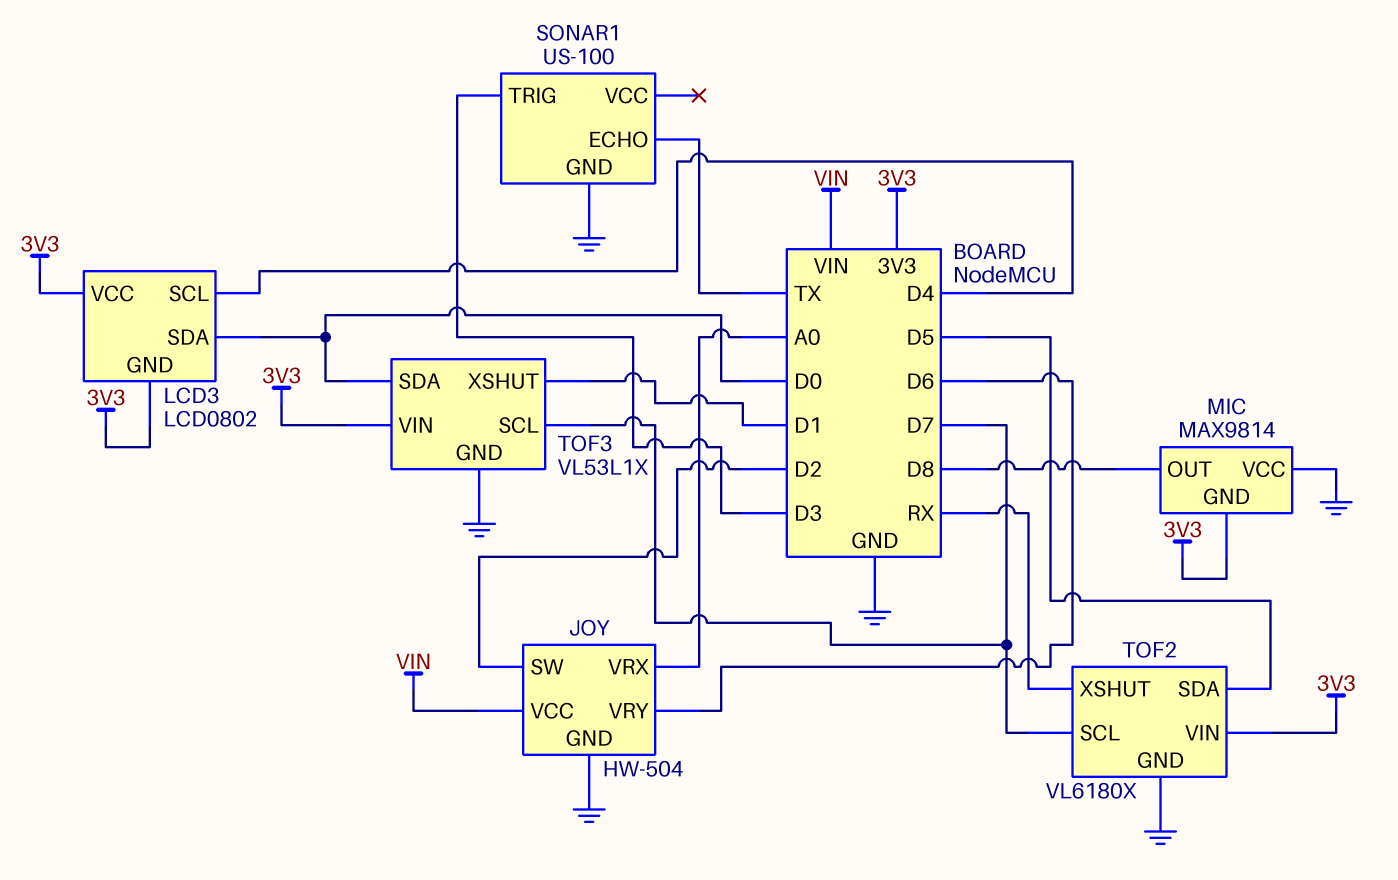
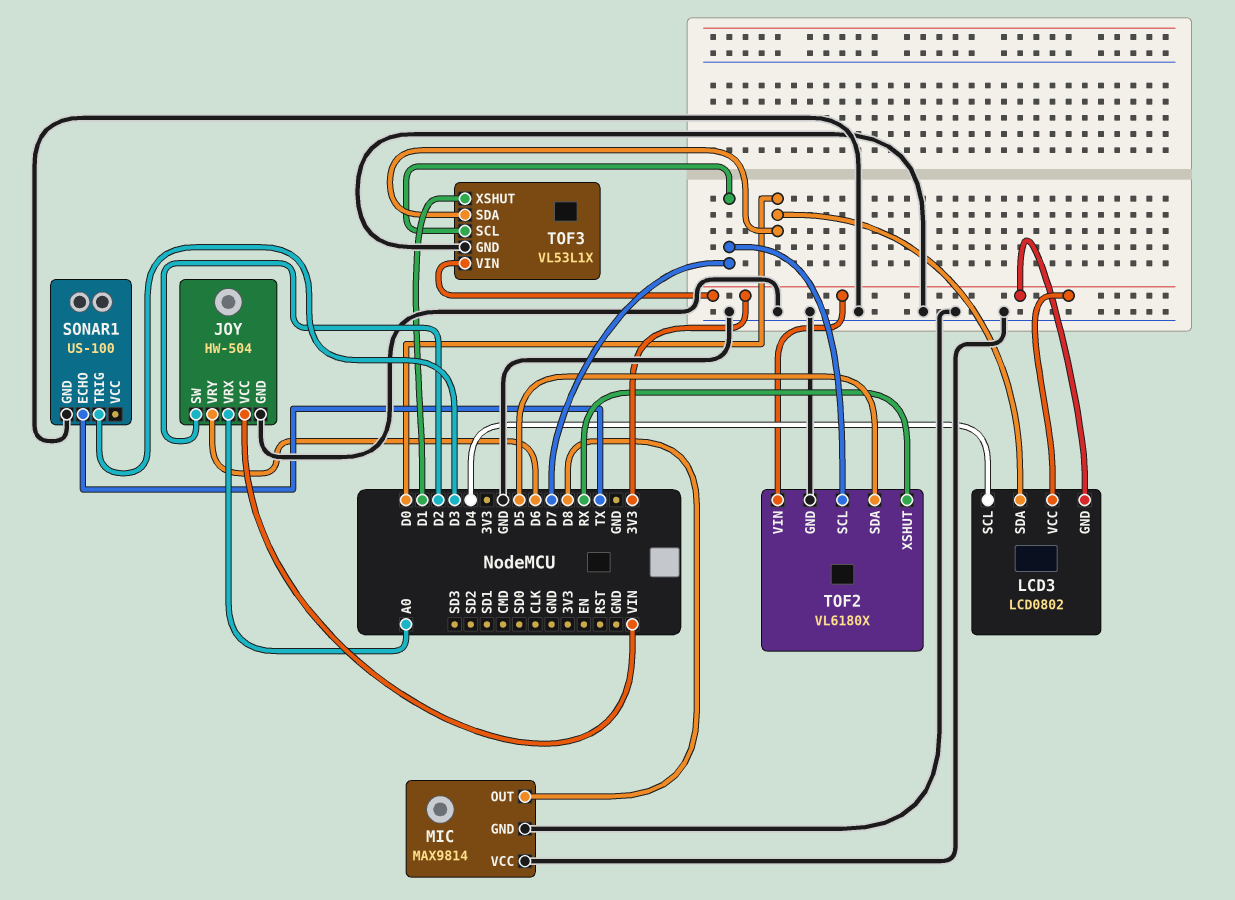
MIC pin GND: 3V3 -> GND

